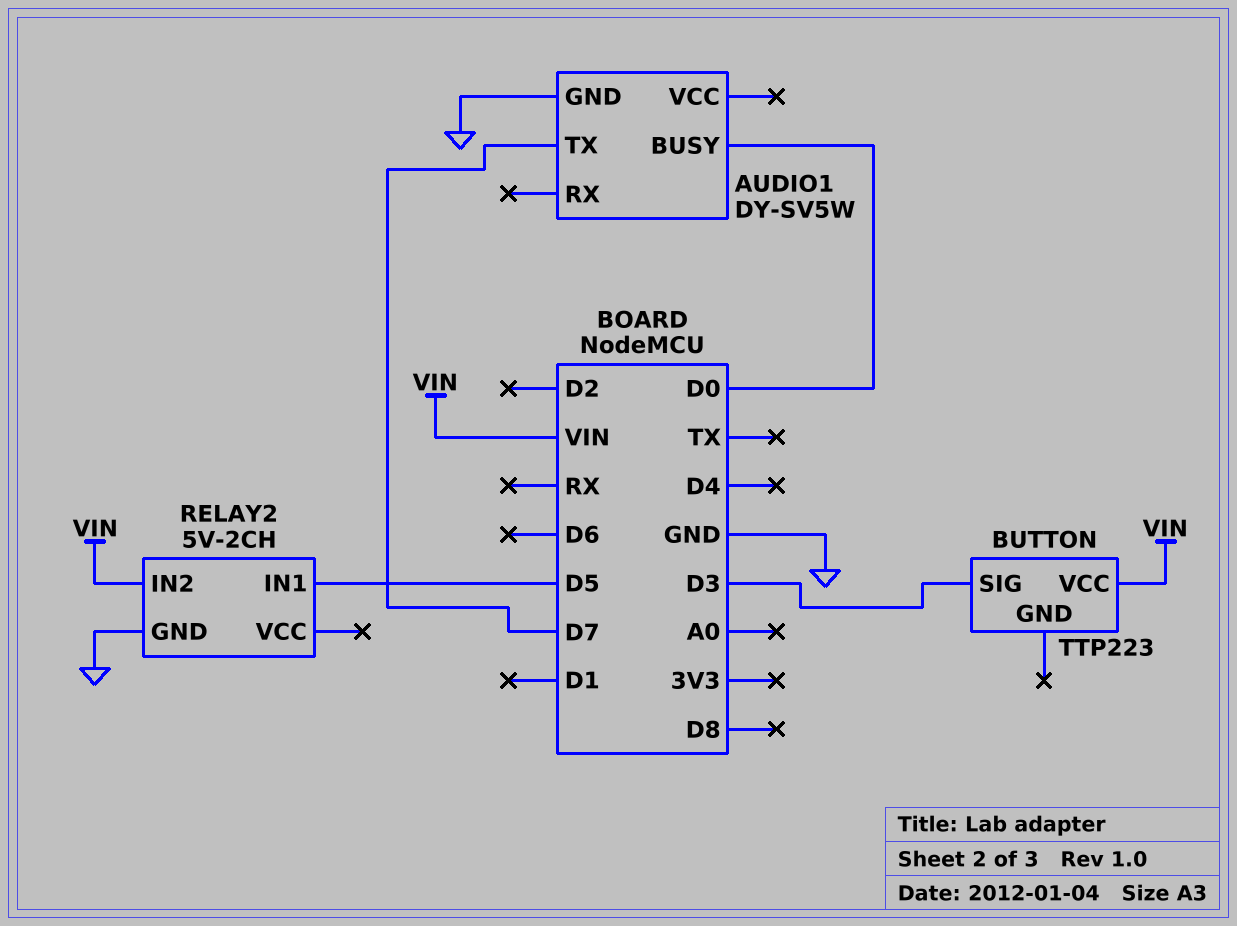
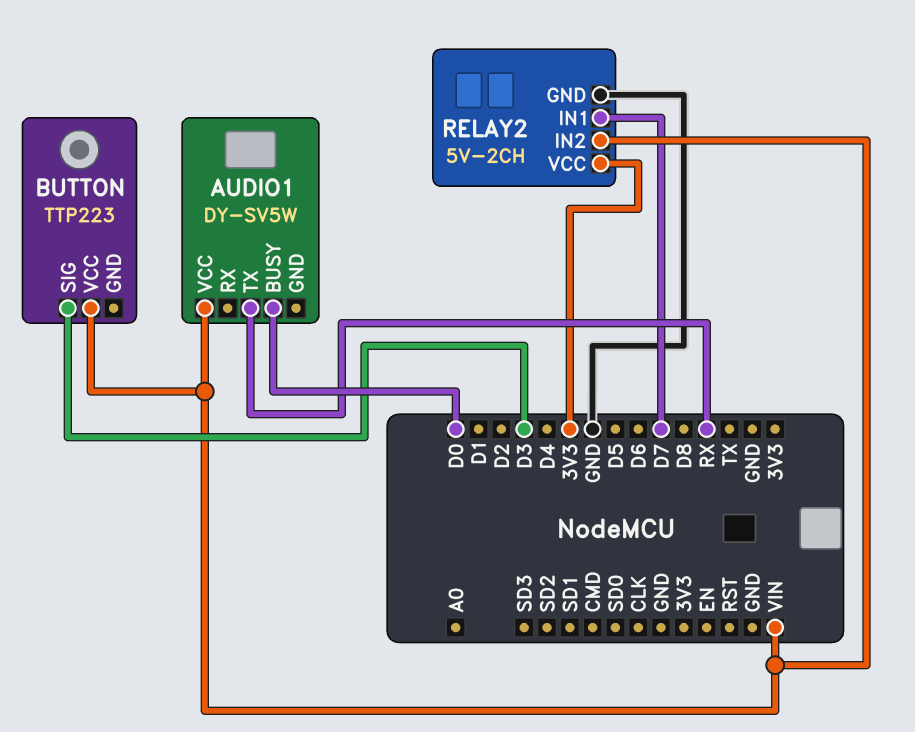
AUDIO1 pin GND: GND -> none
AUDIO1 pin TX: D7 -> RX
AUDIO1 pin VCC: none -> VIN
RELAY2 pin IN1: D5 -> D7
RELAY2 pin VCC: none -> 3V3

